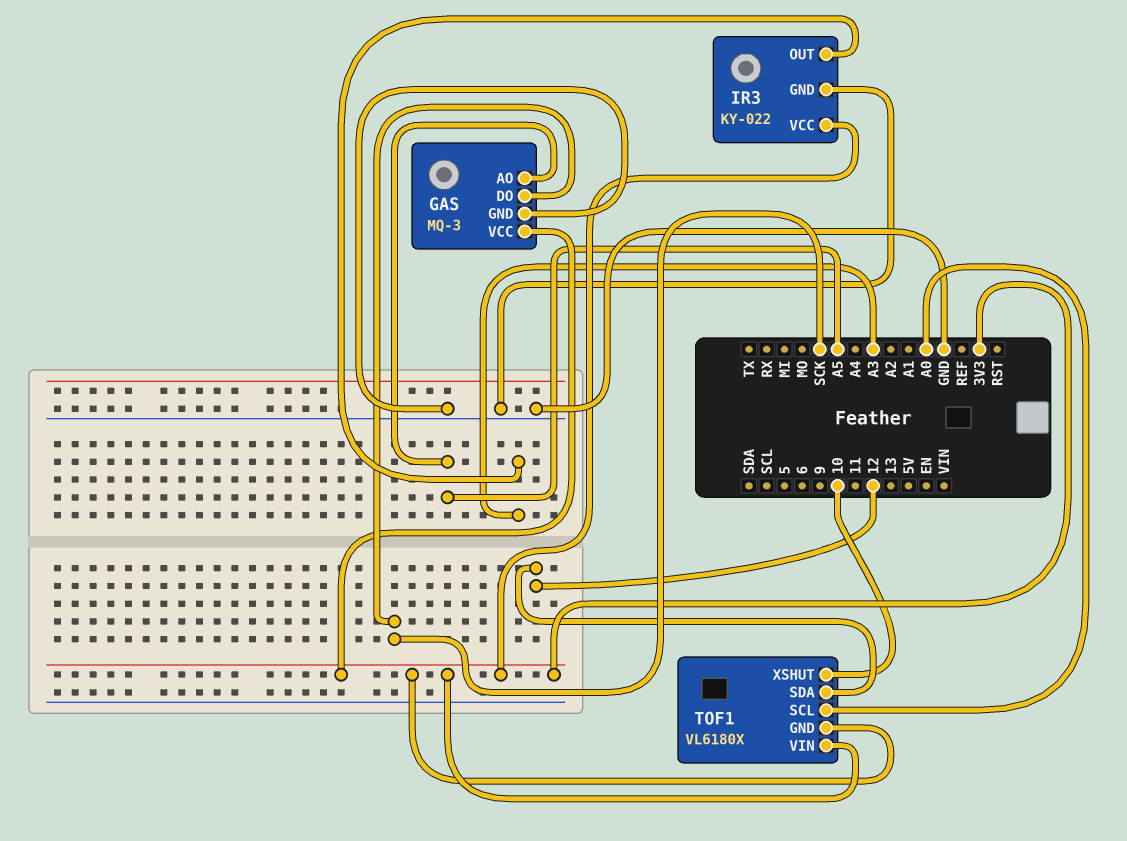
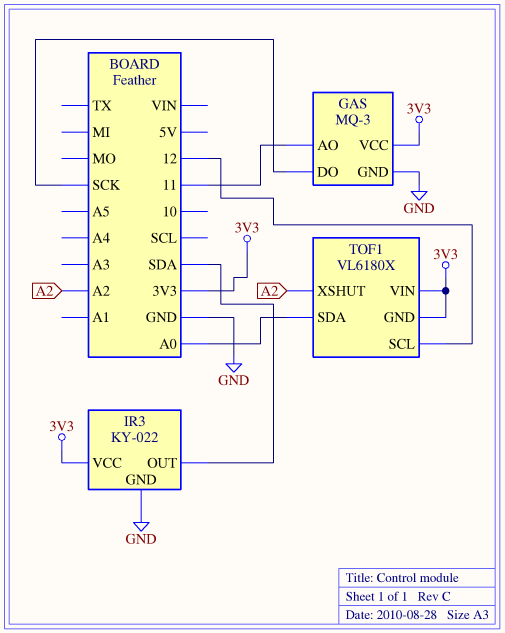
GAS pin AO: A5 -> 11
IR3 pin OUT: A3 -> SDA
TOF1 pin SCL: A0 -> 12
TOF1 pin SDA: 12 -> A0
TOF1 pin XSHUT: 10 -> A2

